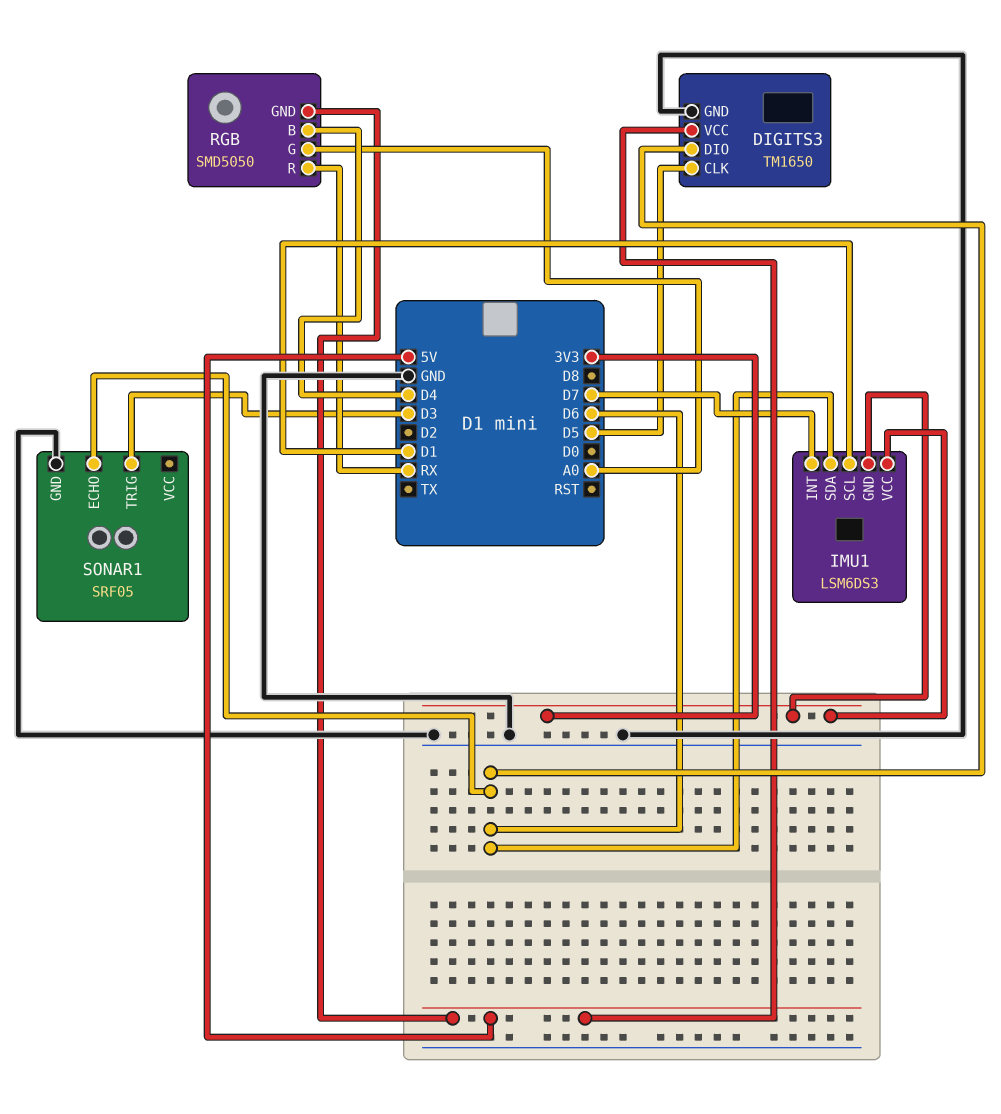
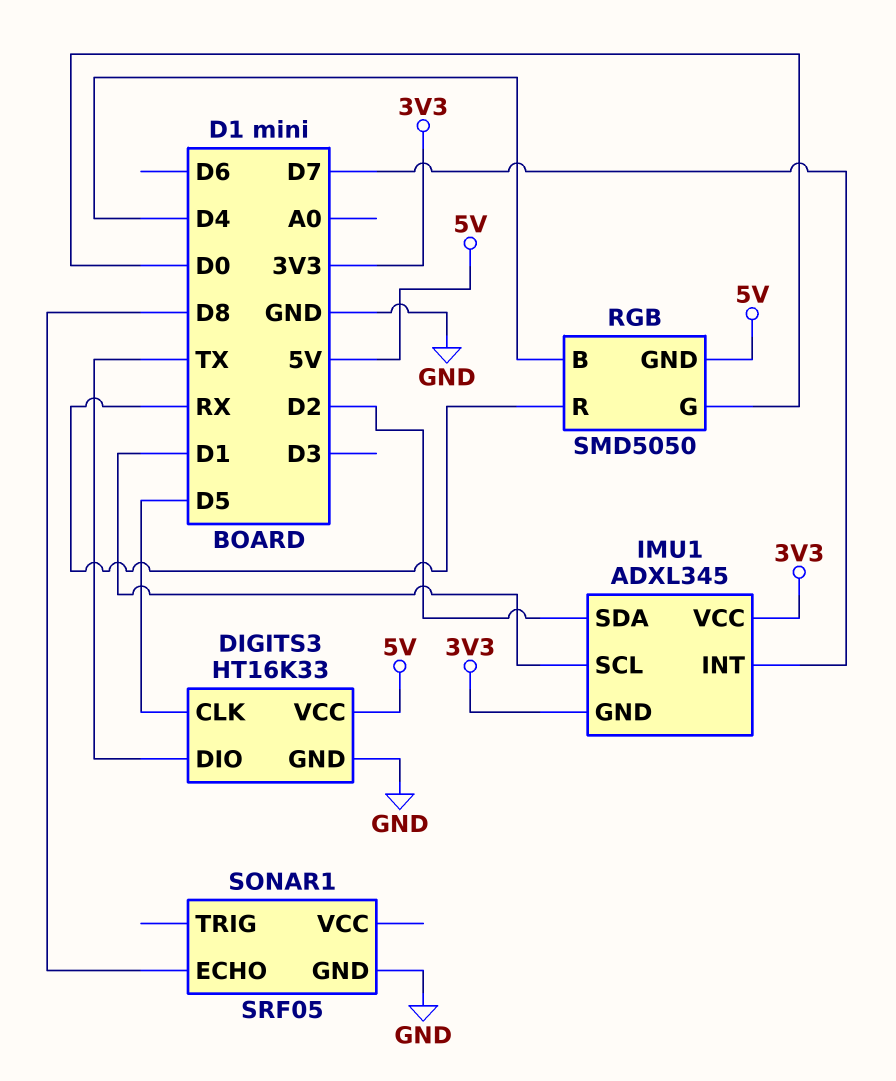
DIGITS3: TM1650 -> HT16K33
DIGITS3 pin DIO: D6 -> TX
IMU1: LSM6DS3 -> ADXL345
IMU1 pin SDA: D6 -> D2
RGB pin G: A0 -> D0
SONAR1 pin ECHO: D6 -> D8
SONAR1 pin TRIG: D3 -> none

